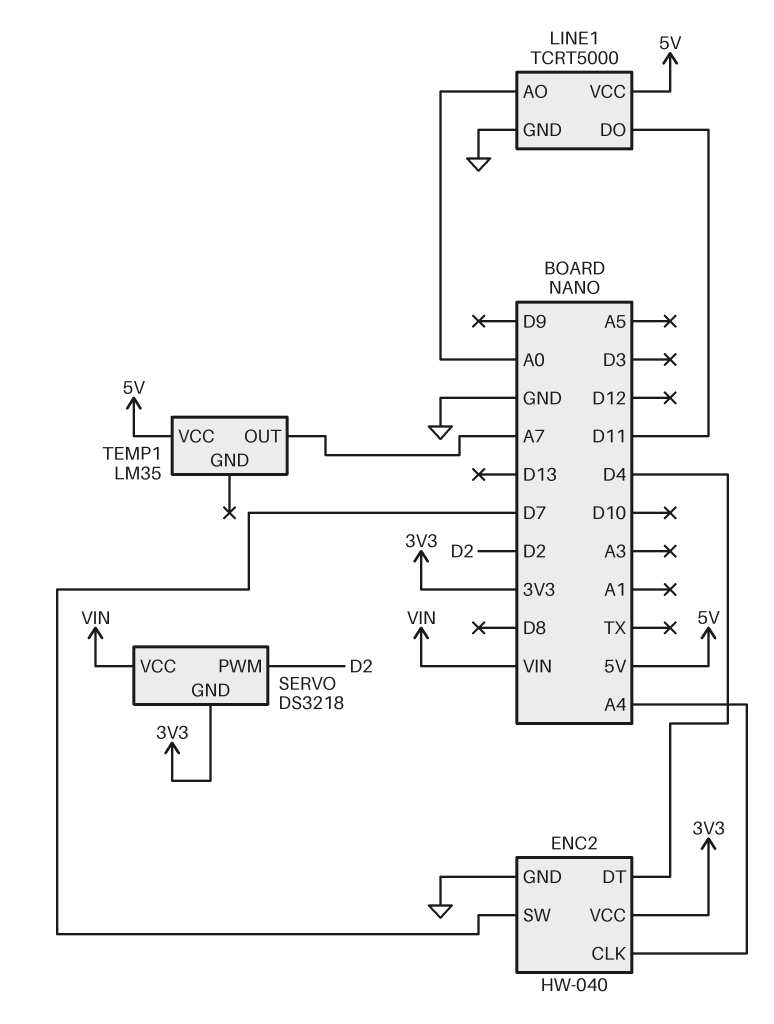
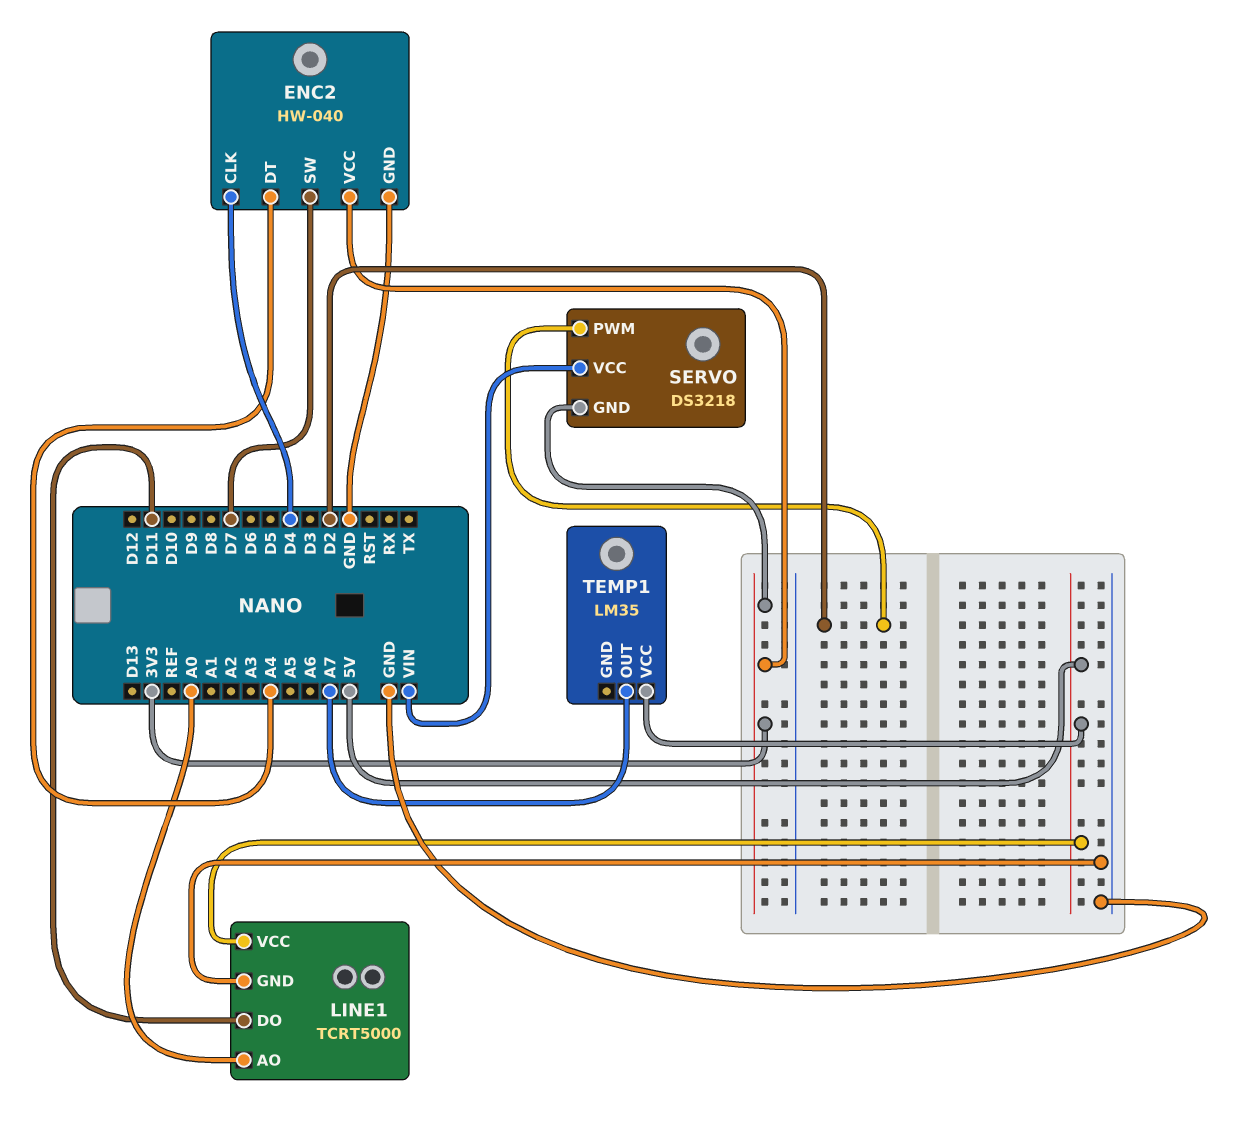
ENC2 pin CLK: A4 -> D4
ENC2 pin DT: D4 -> A4

